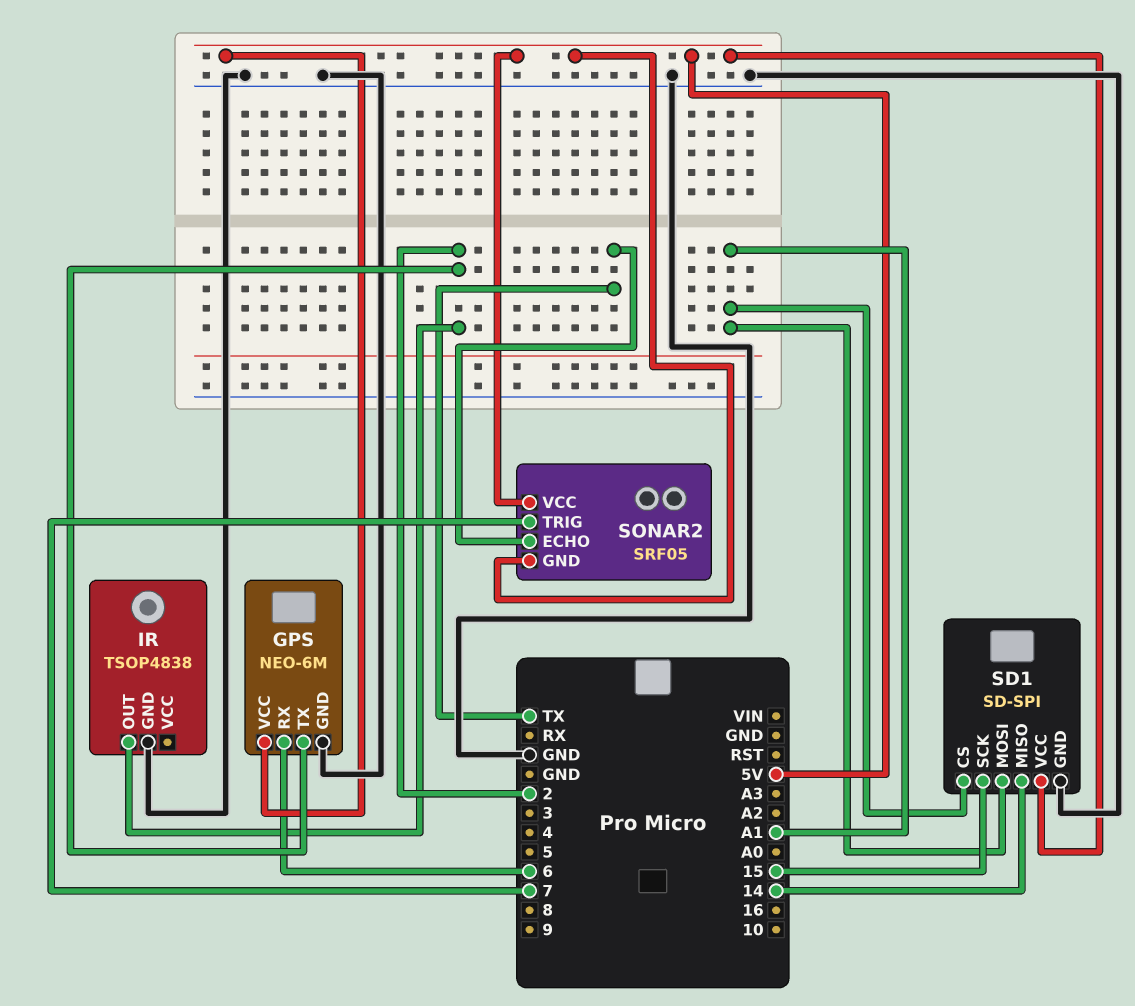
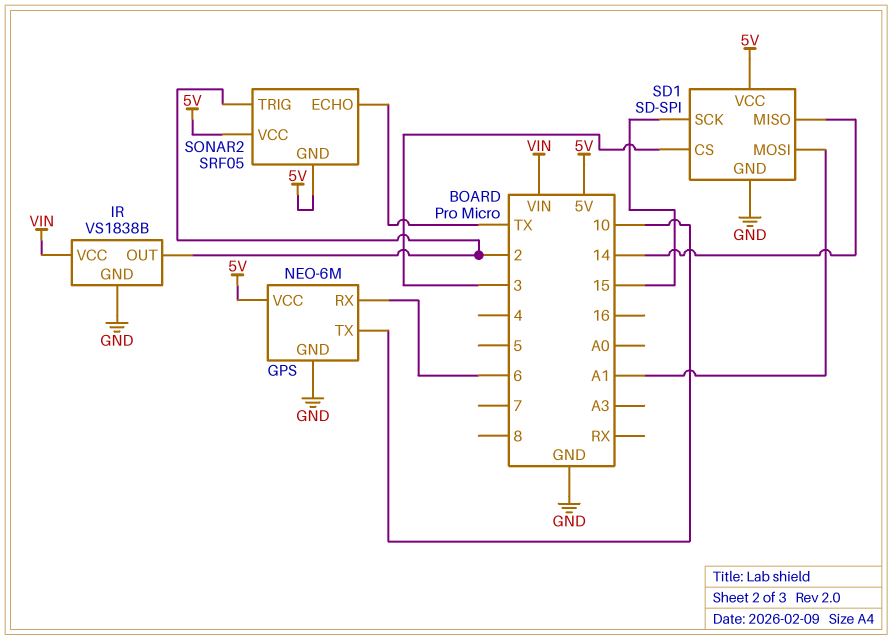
GPS pin TX: 2 -> 10
IR: TSOP4838 -> VS1838B
IR pin VCC: none -> VIN
SD1 pin CS: A1 -> 3
SONAR2 pin TRIG: 7 -> 2

